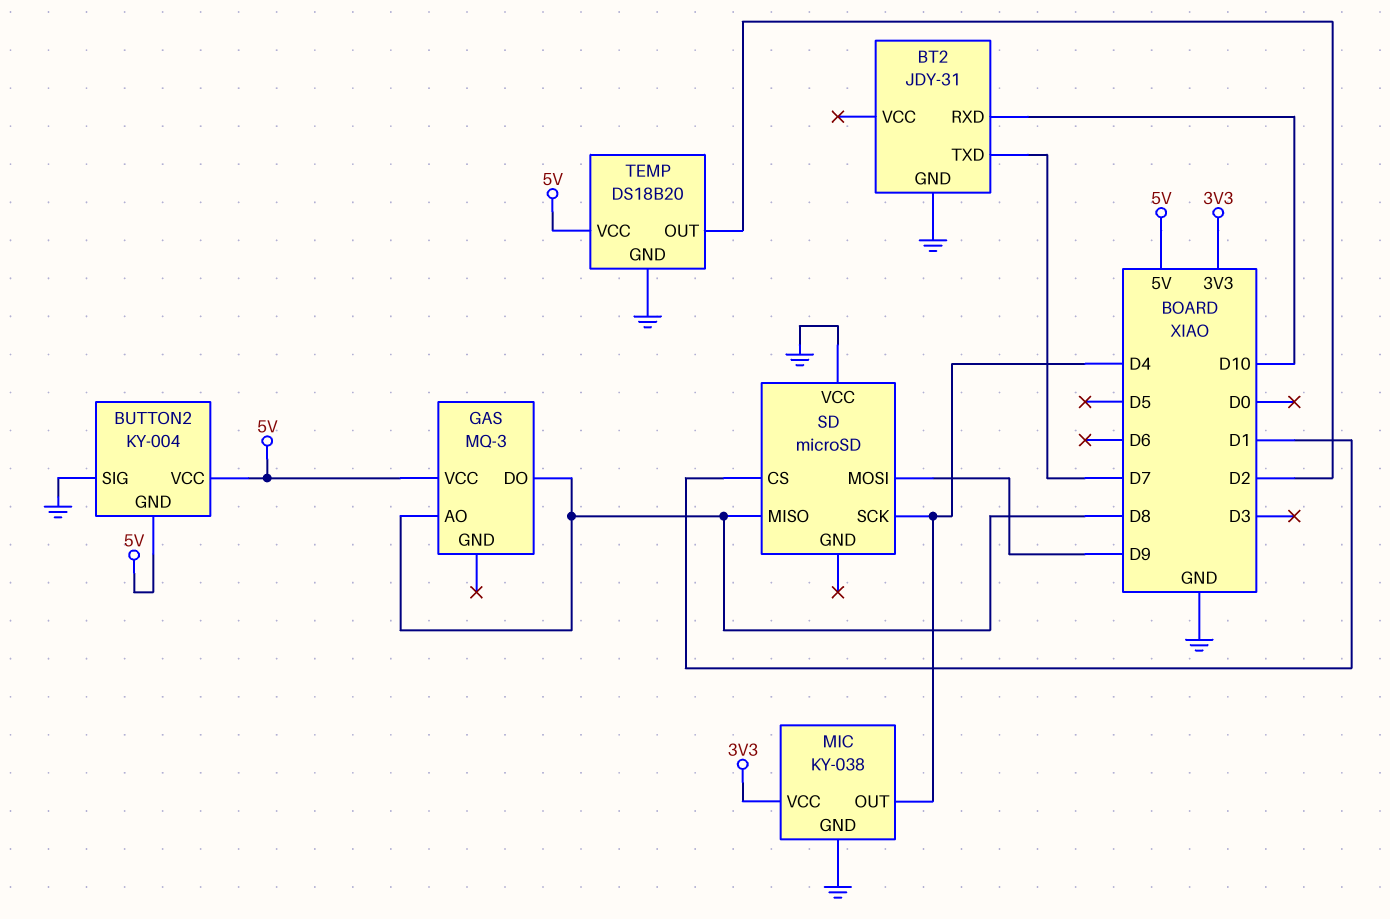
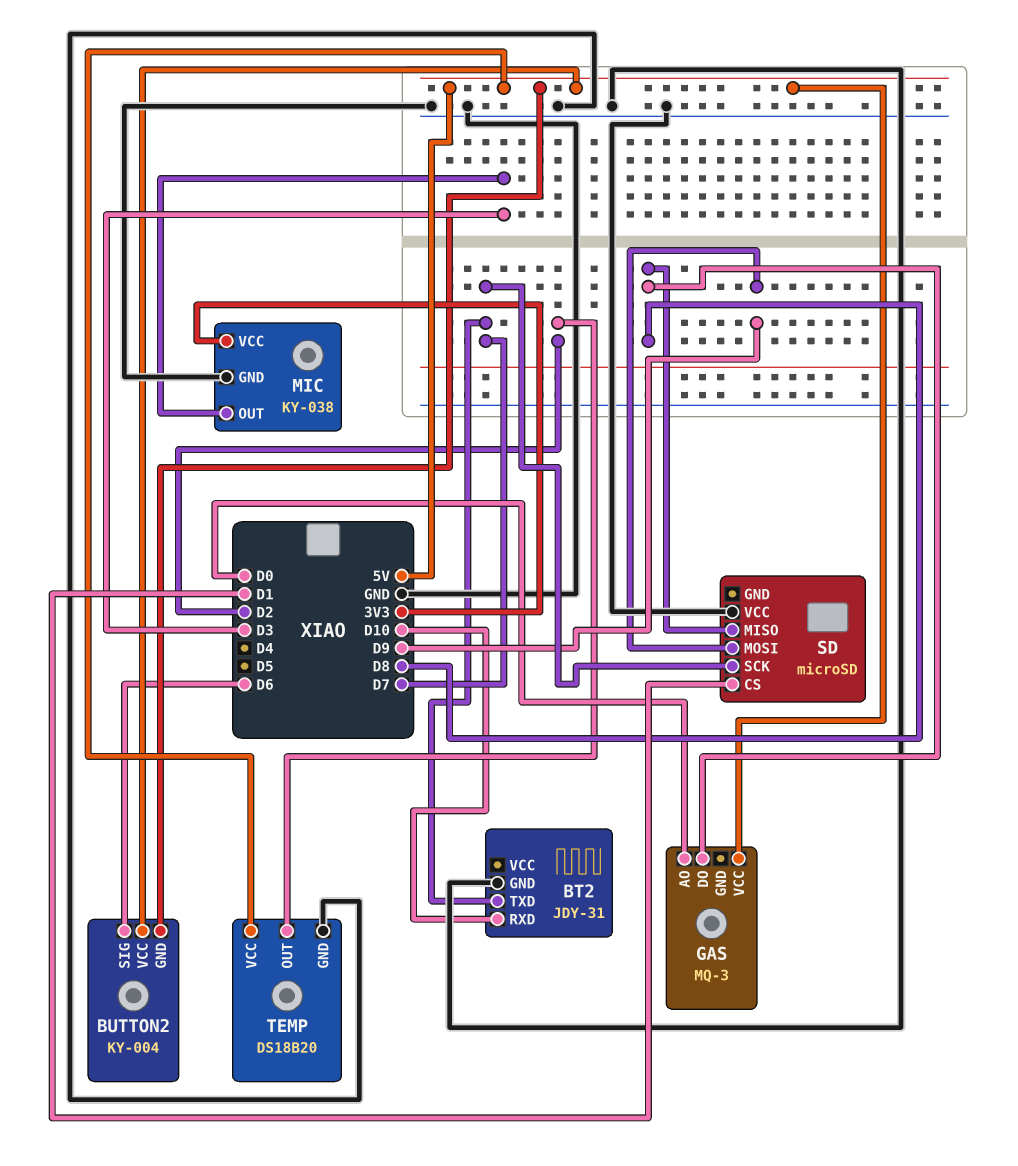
BUTTON2 pin SIG: GND -> D6
GAS pin AO: D8 -> D0
MIC pin OUT: D4 -> D3
SD pin SCK: D4 -> D7

